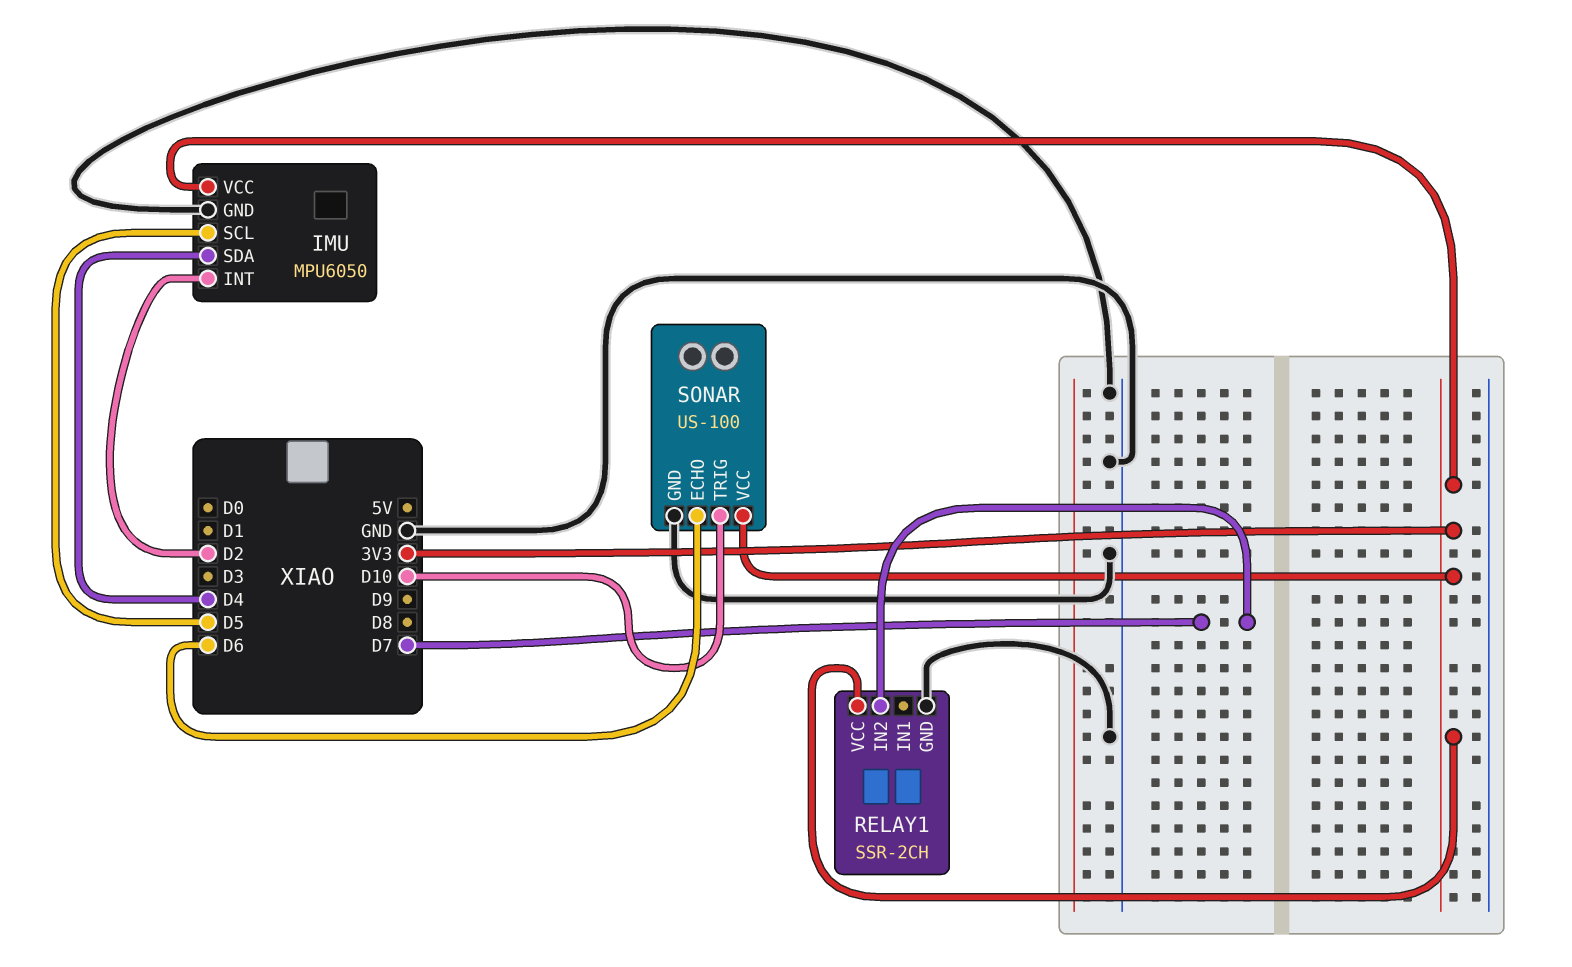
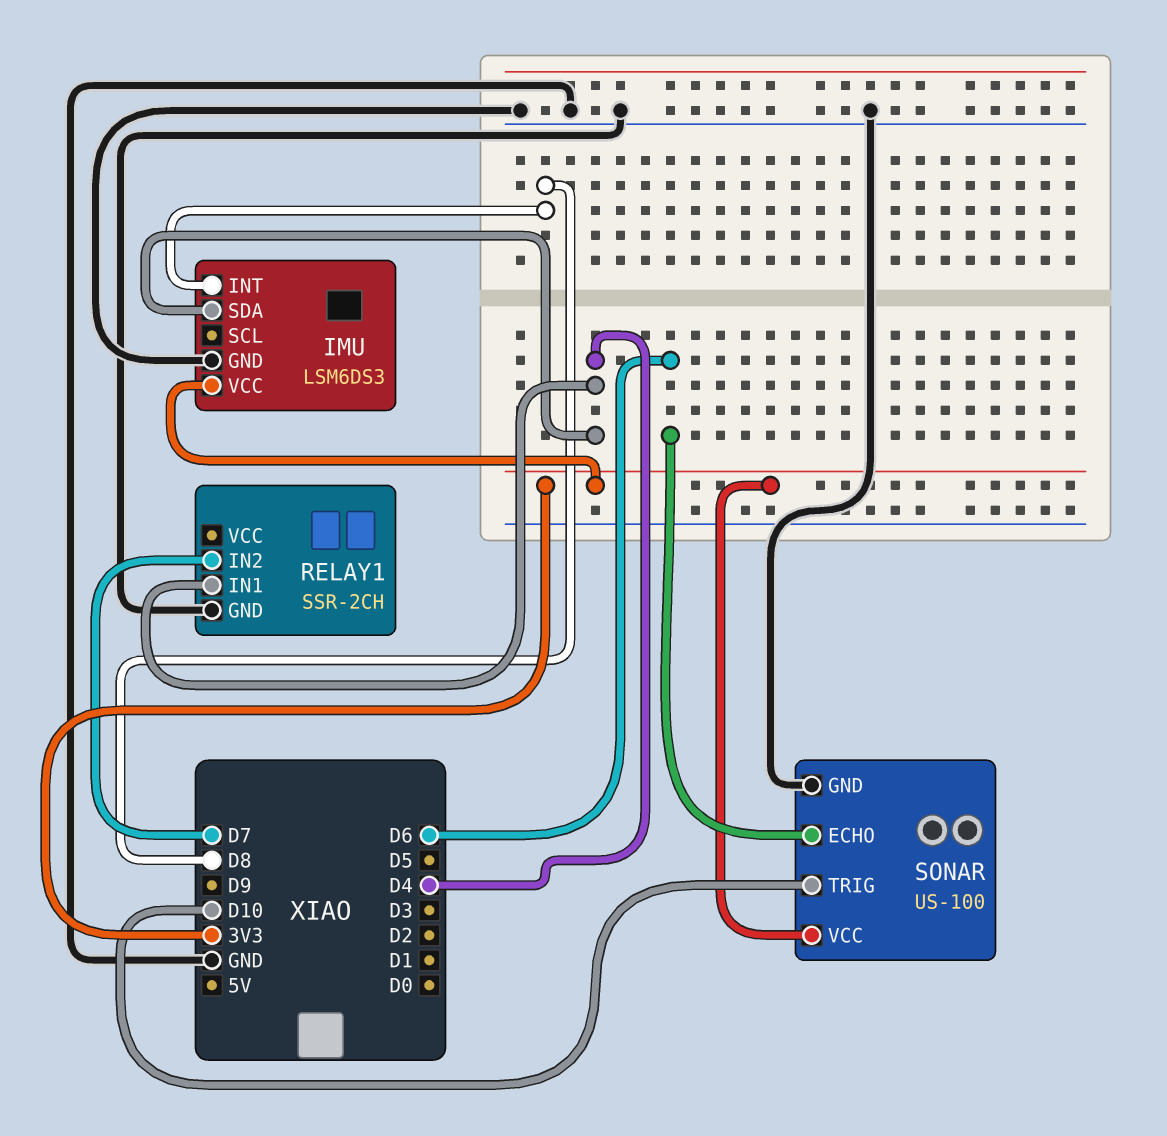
IMU: MPU6050 -> LSM6DS3
IMU pin INT: D2 -> D8
IMU pin SCL: D5 -> none
RELAY1 pin IN1: none -> D4
RELAY1 pin VCC: 3V3 -> none

